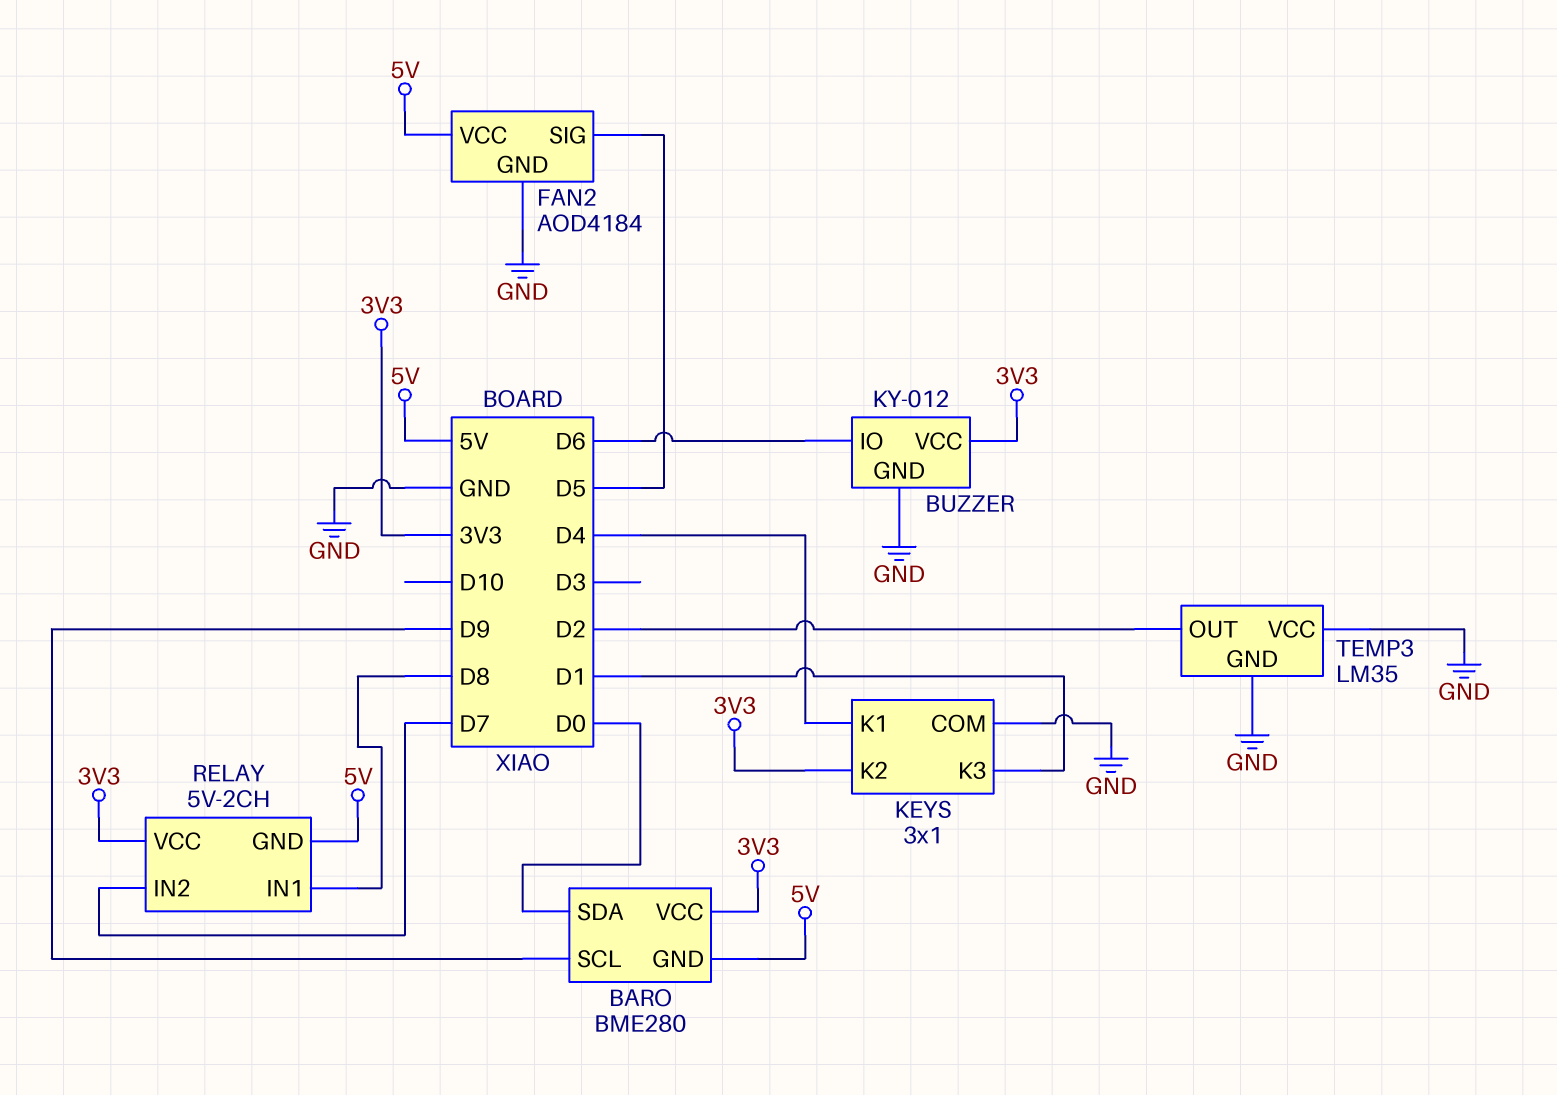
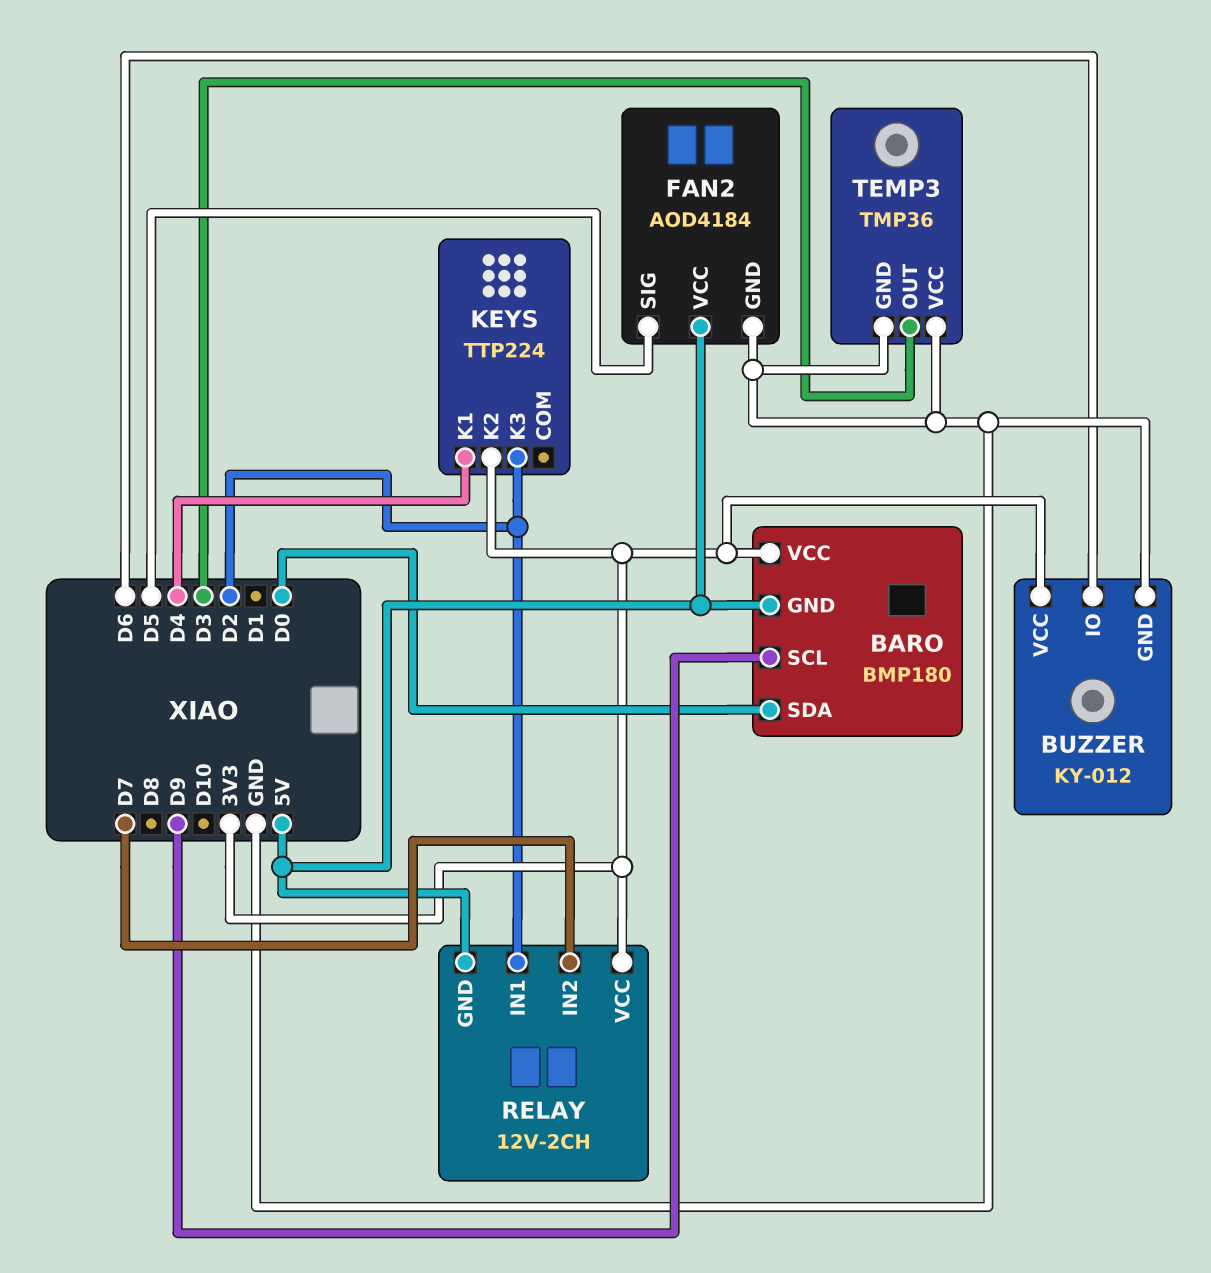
BARO: BME280 -> BMP180
KEYS: 3x1 -> TTP224
KEYS pin COM: GND -> none
KEYS pin K3: D1 -> D2
RELAY: 5V-2CH -> 12V-2CH
RELAY pin IN1: D8 -> D2
TEMP3: LM35 -> TMP36
TEMP3 pin OUT: D2 -> D3

